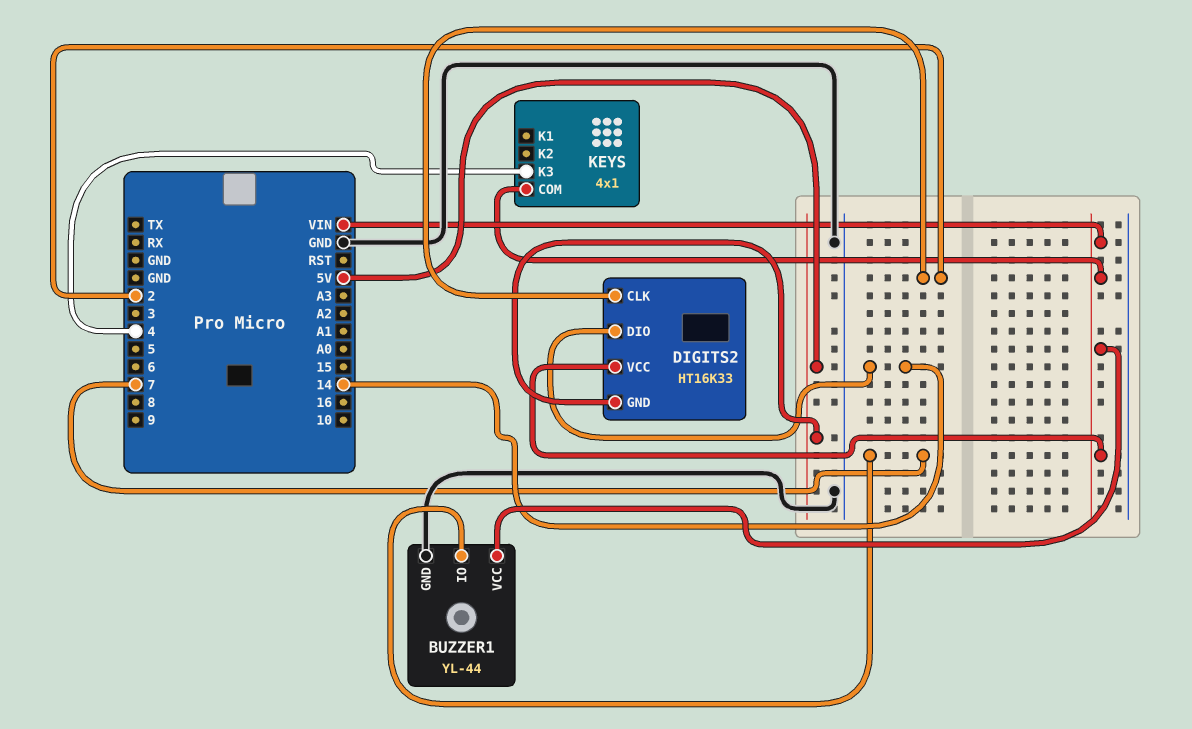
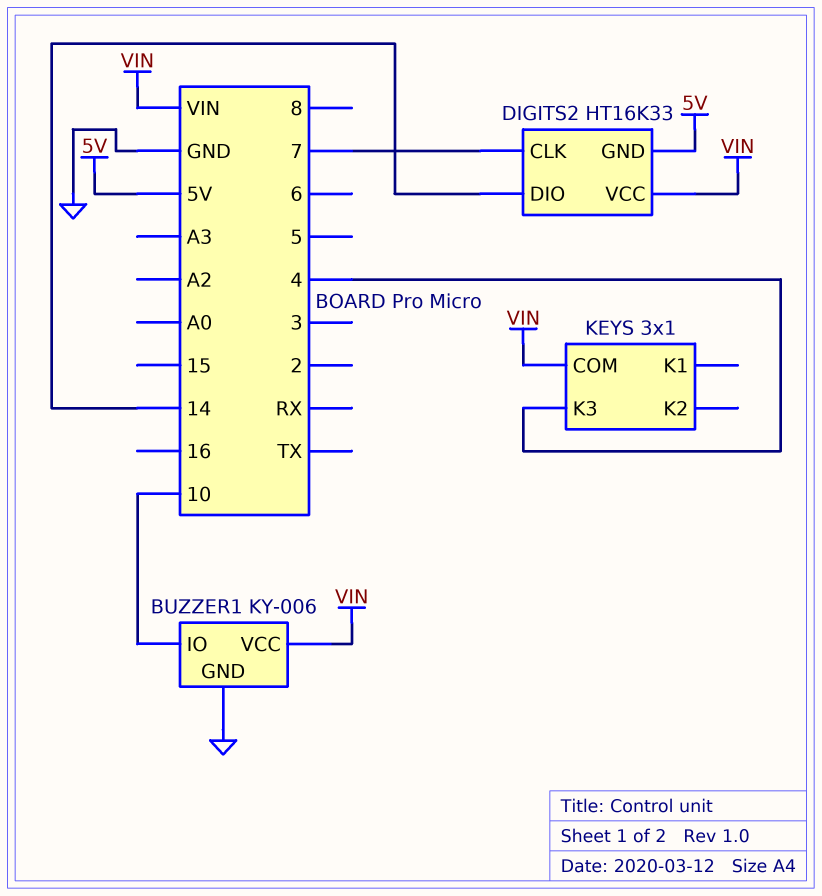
BUZZER1: YL-44 -> KY-006
BUZZER1 pin IO: 7 -> 10
DIGITS2 pin CLK: 2 -> 7
KEYS: 4x1 -> 3x1

